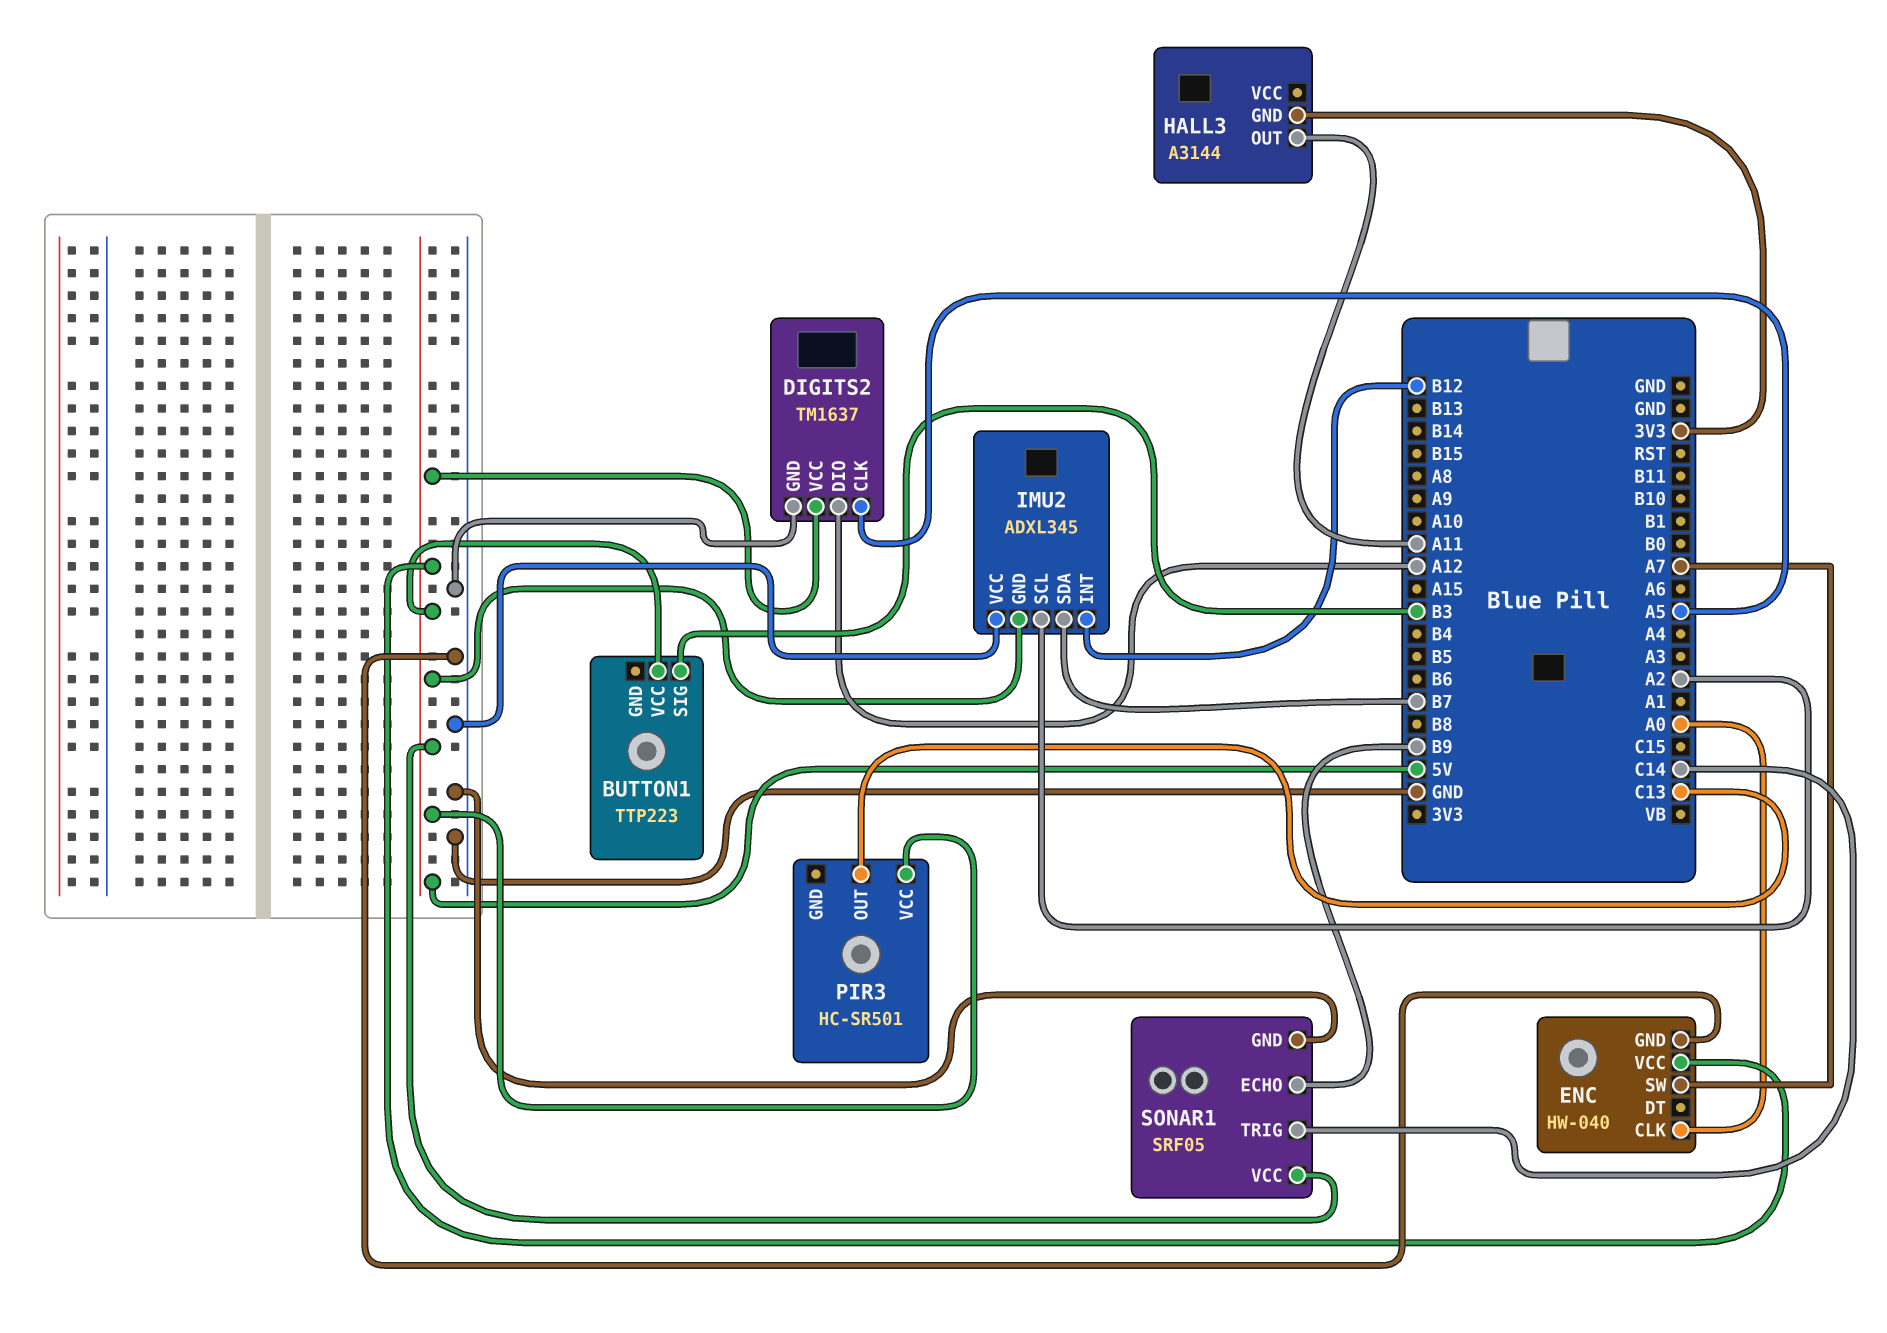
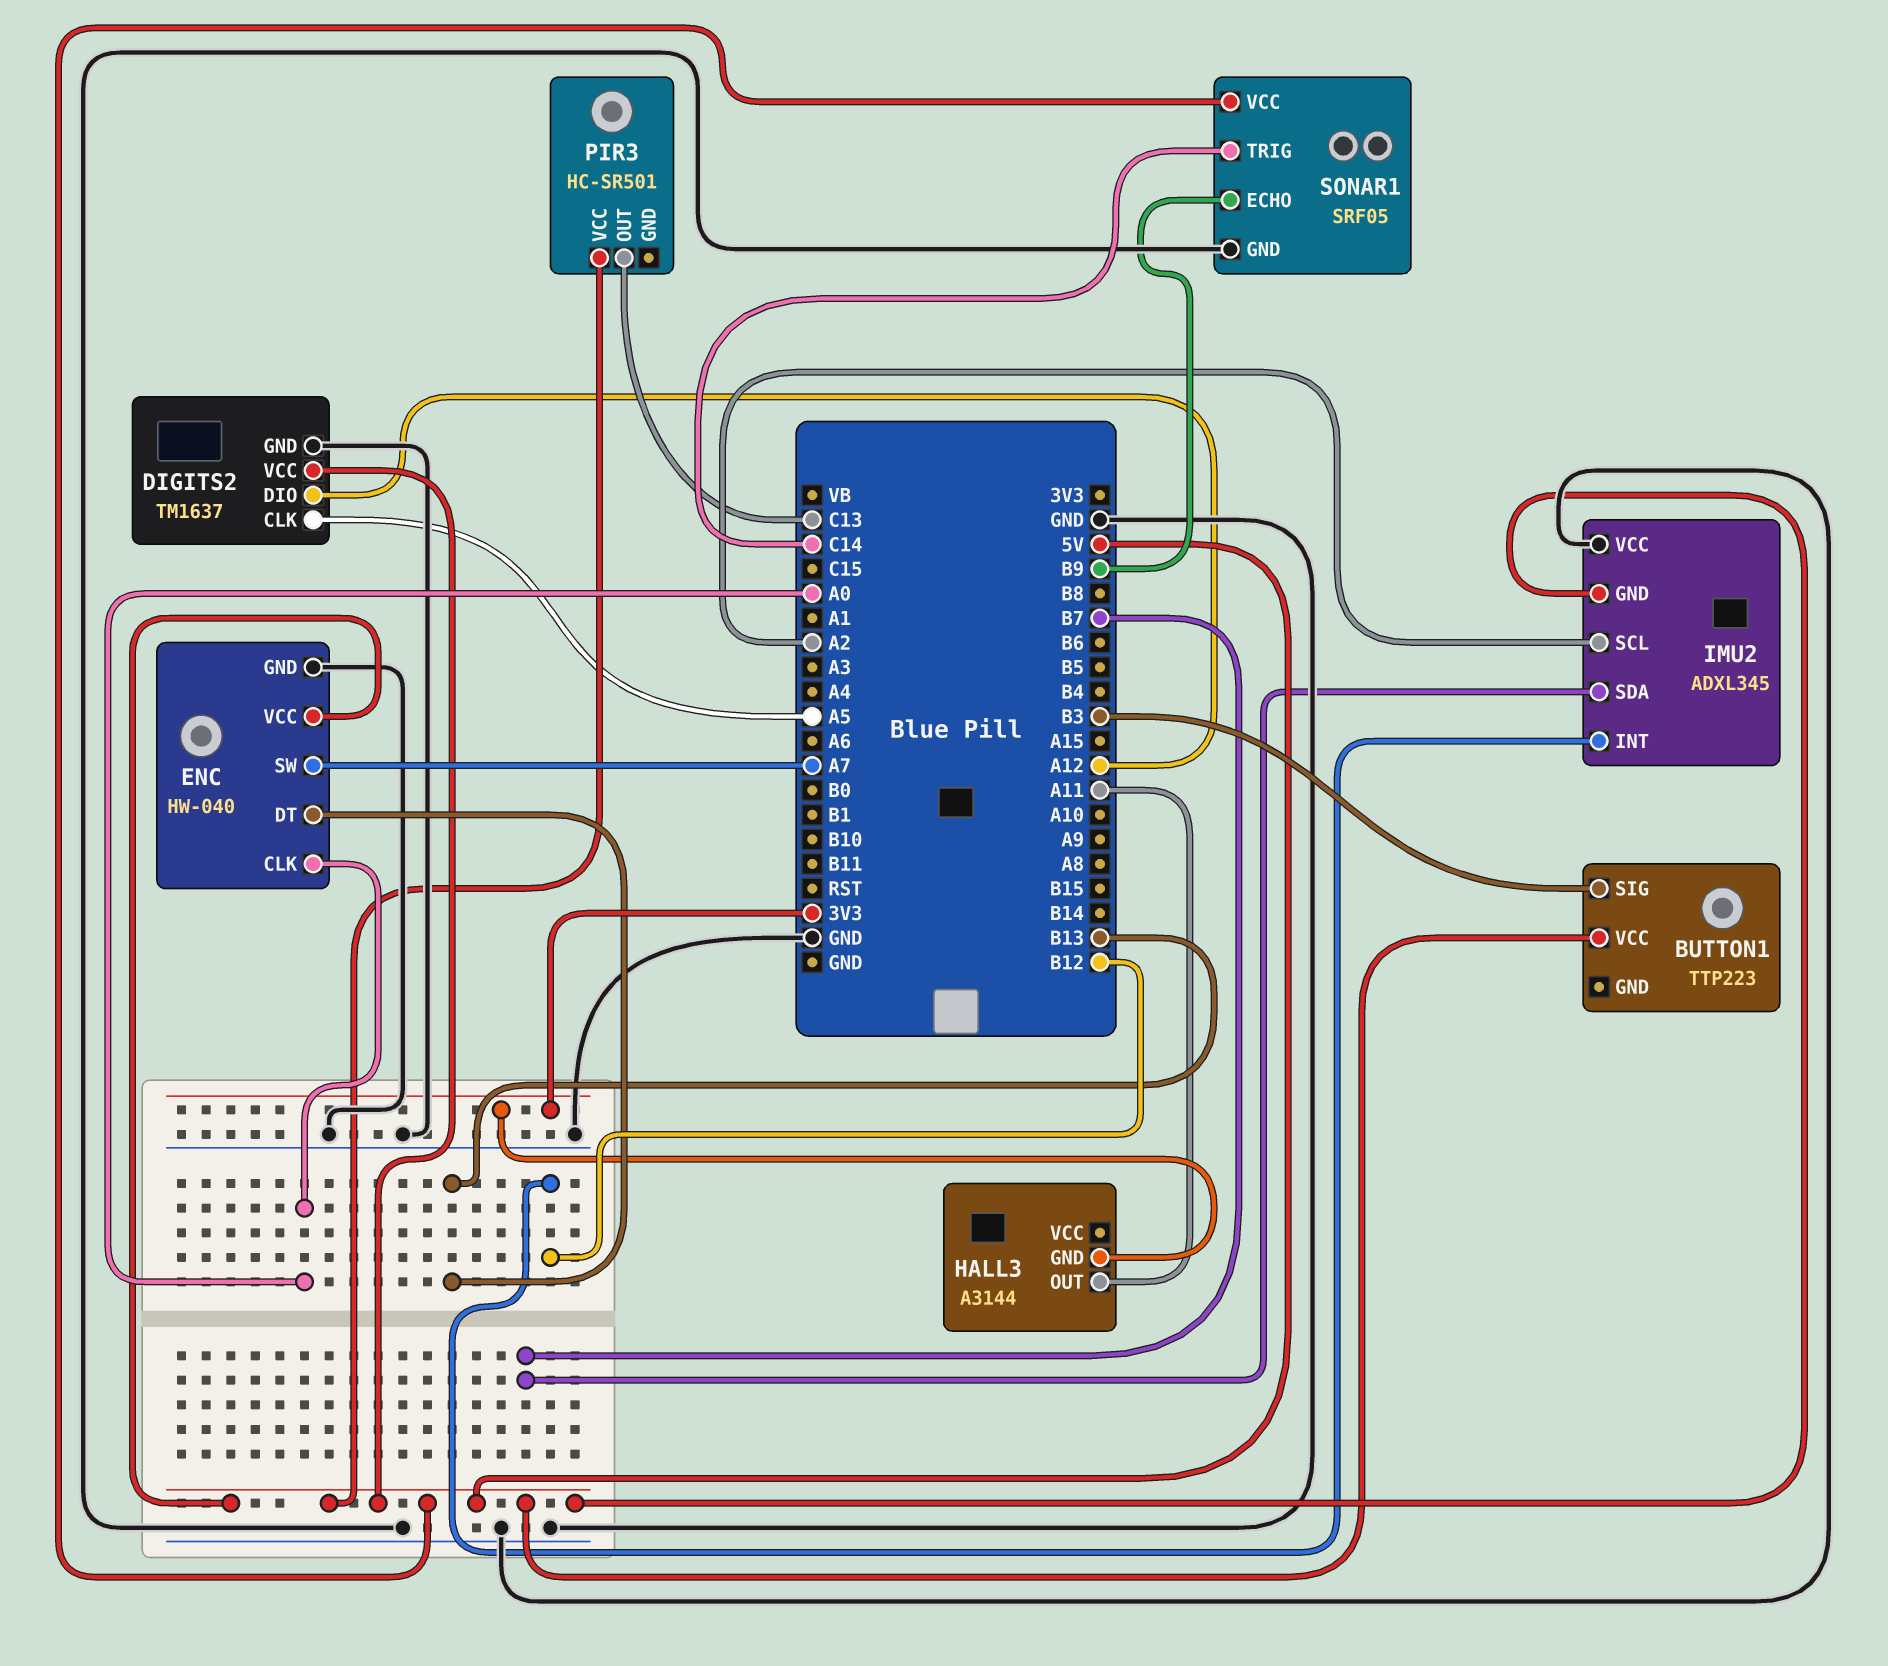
ENC pin DT: none -> B13

